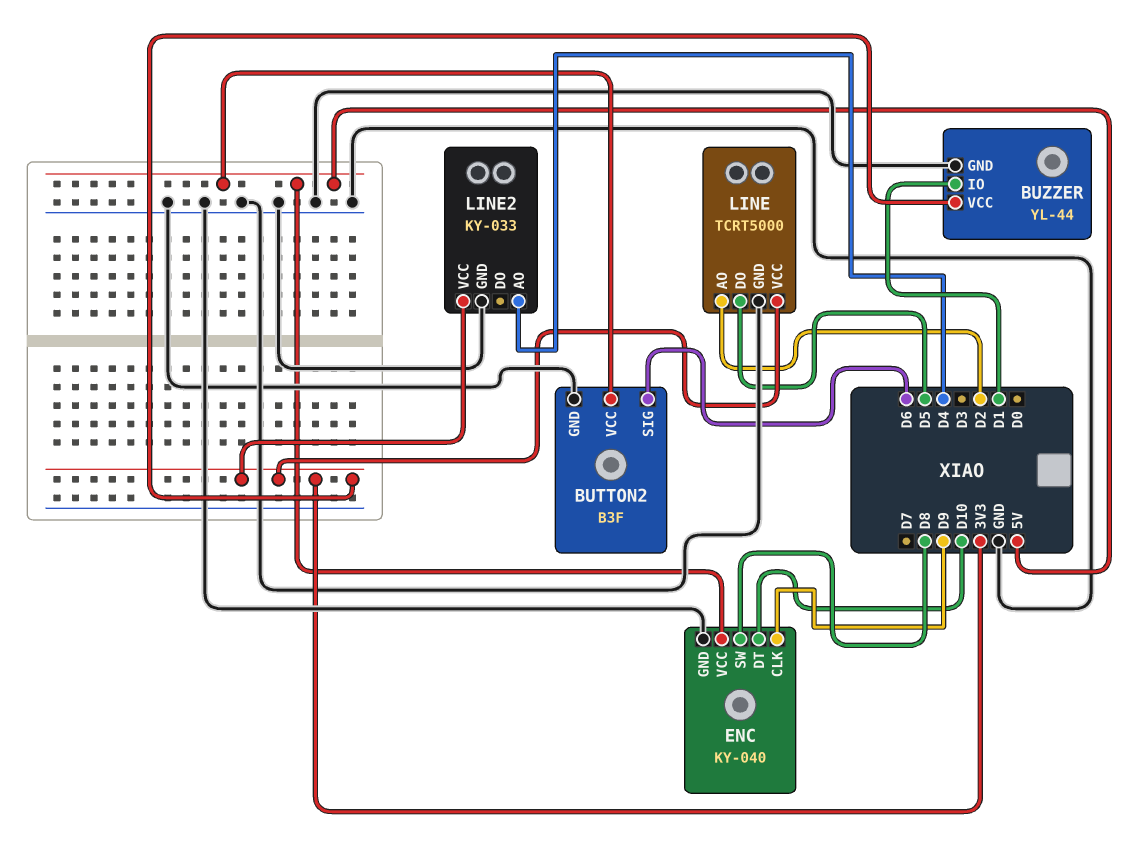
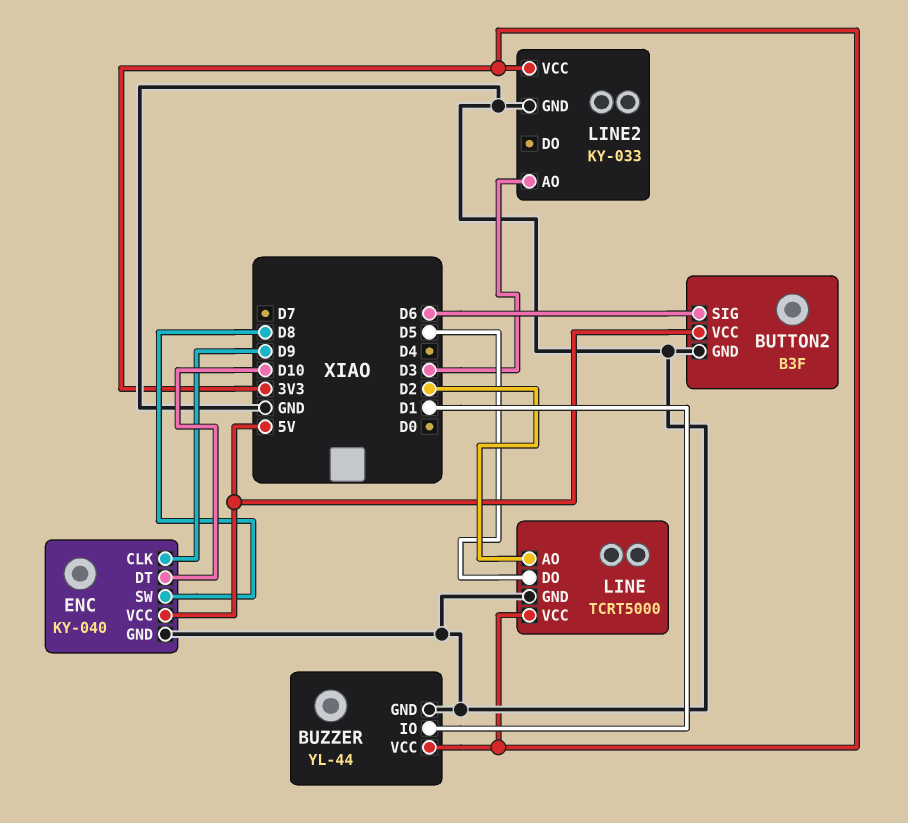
LINE2 pin AO: D4 -> D3

